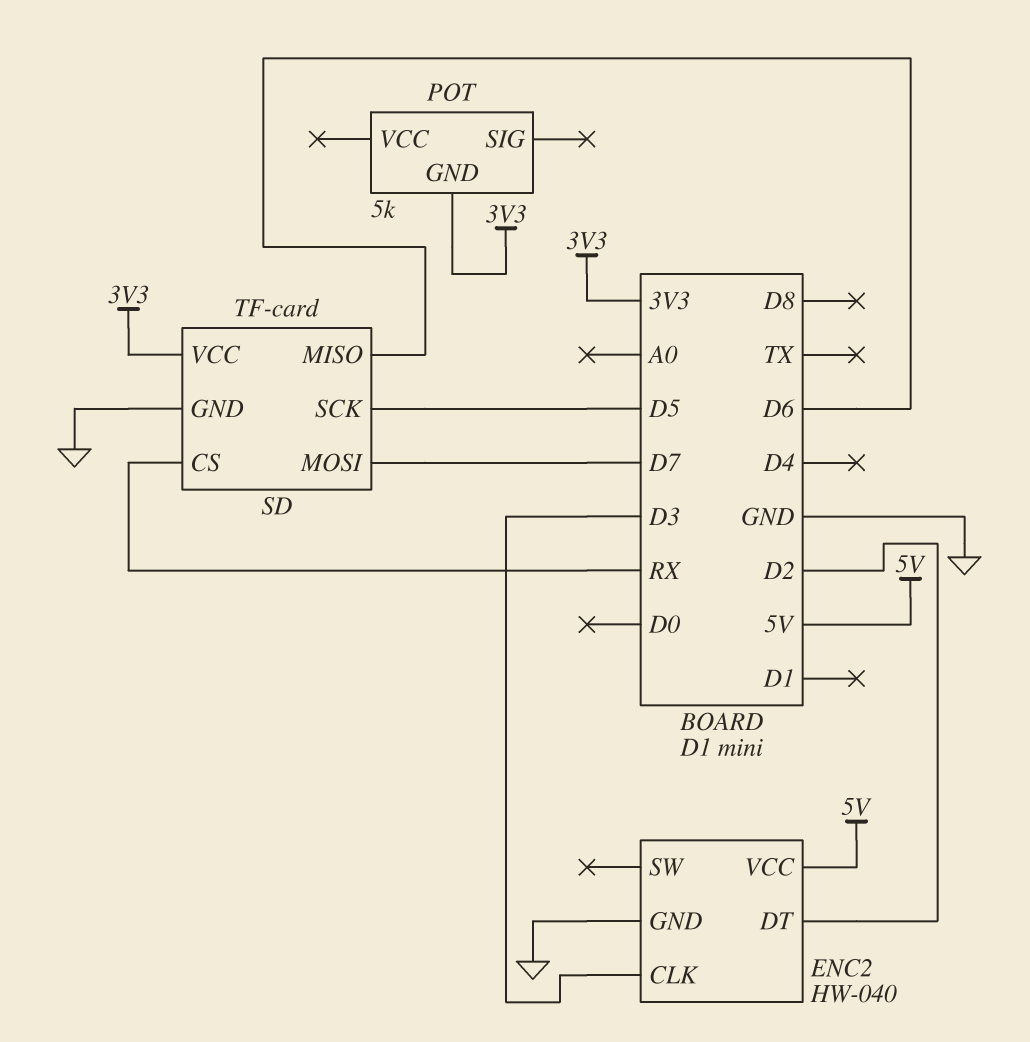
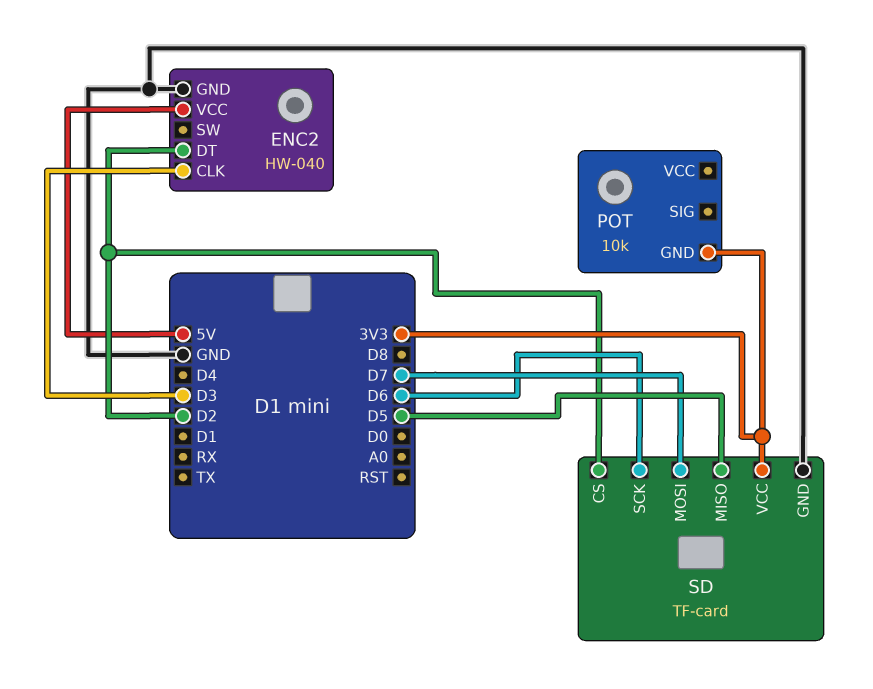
POT: 5k -> 10k
SD pin CS: RX -> D2
SD pin MISO: D6 -> D5
SD pin SCK: D5 -> D6

